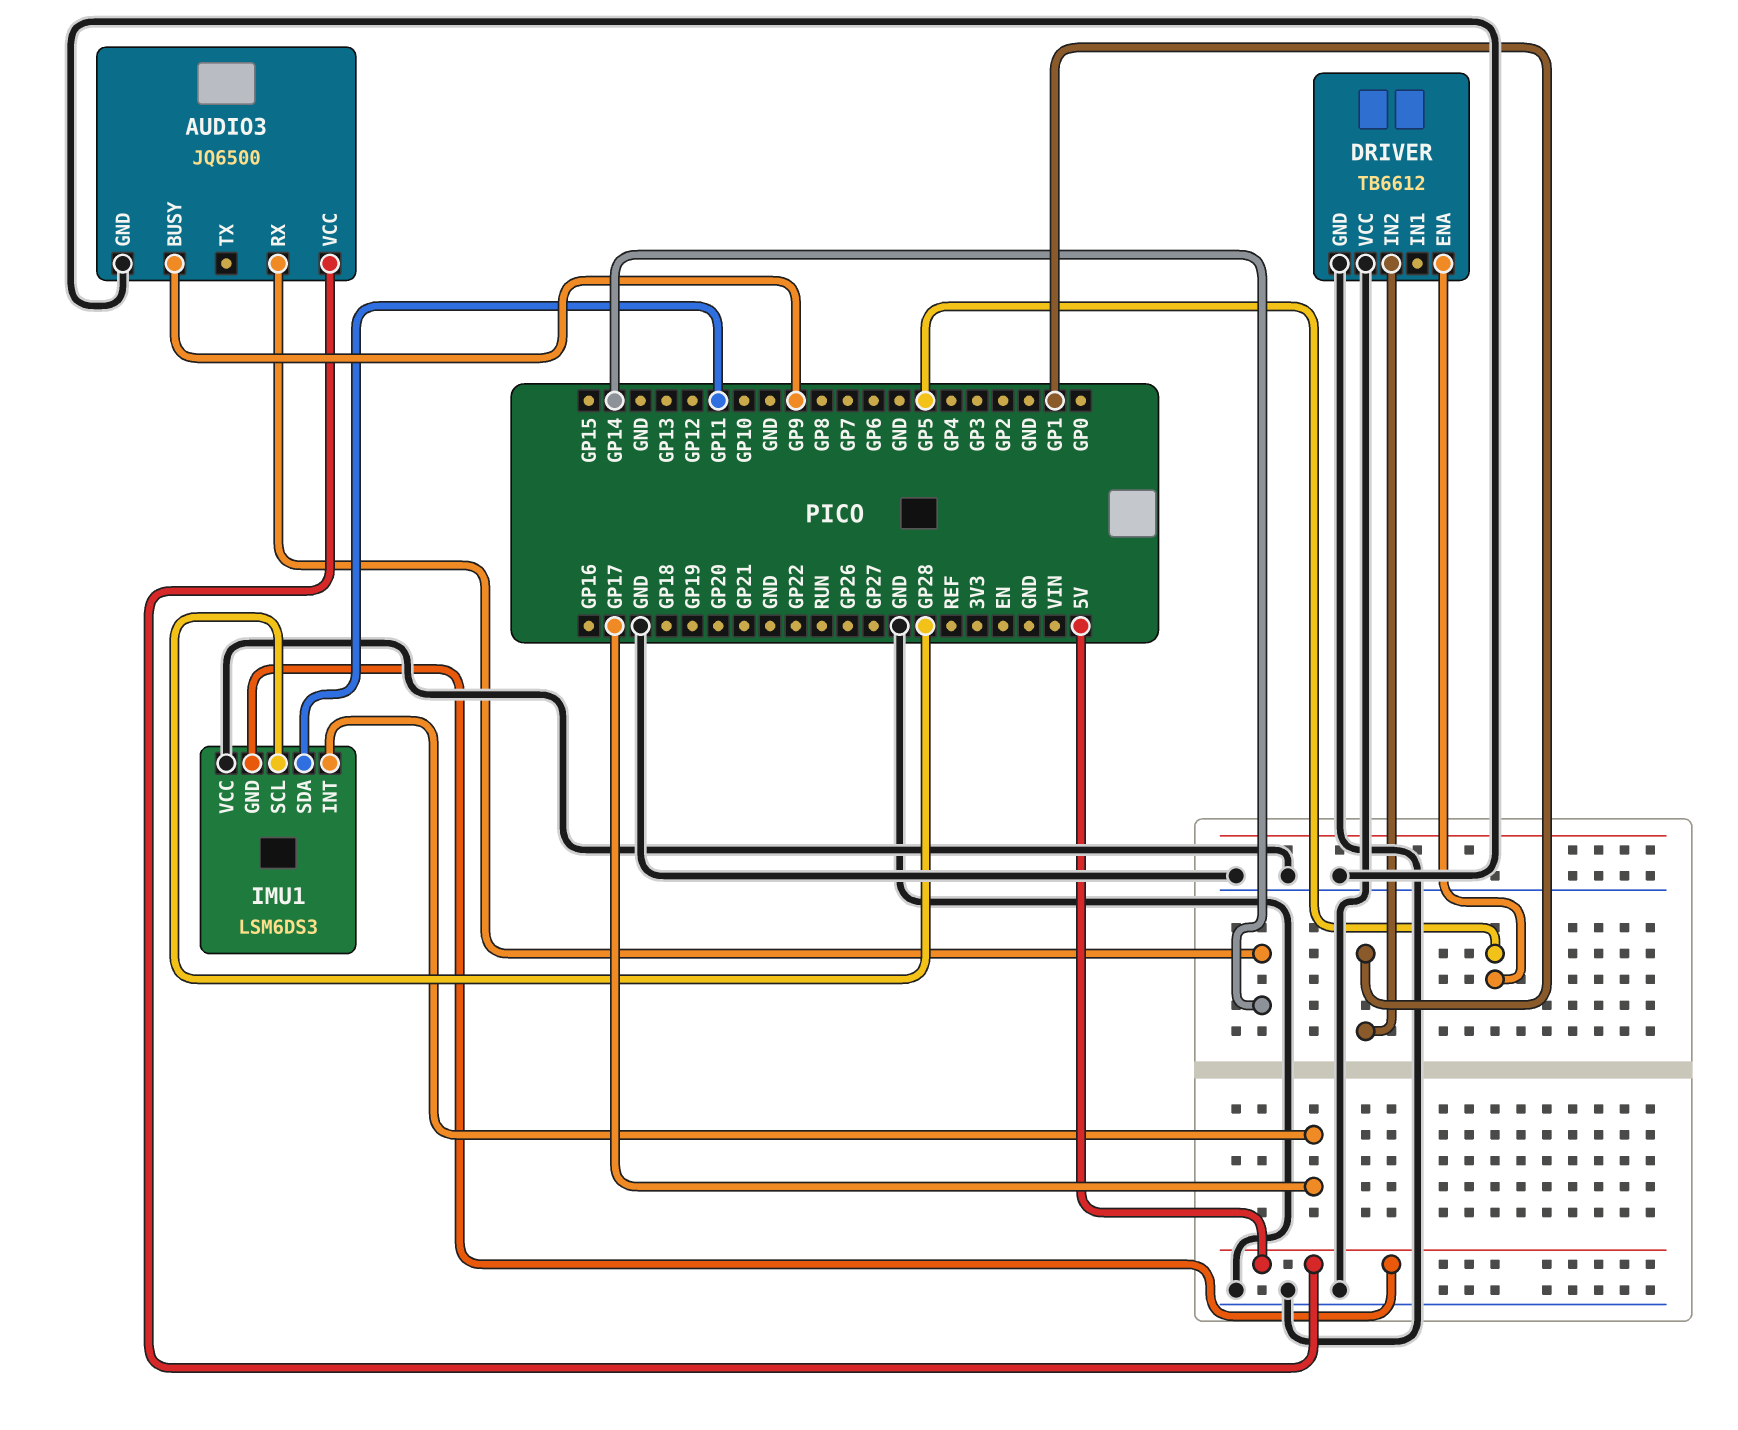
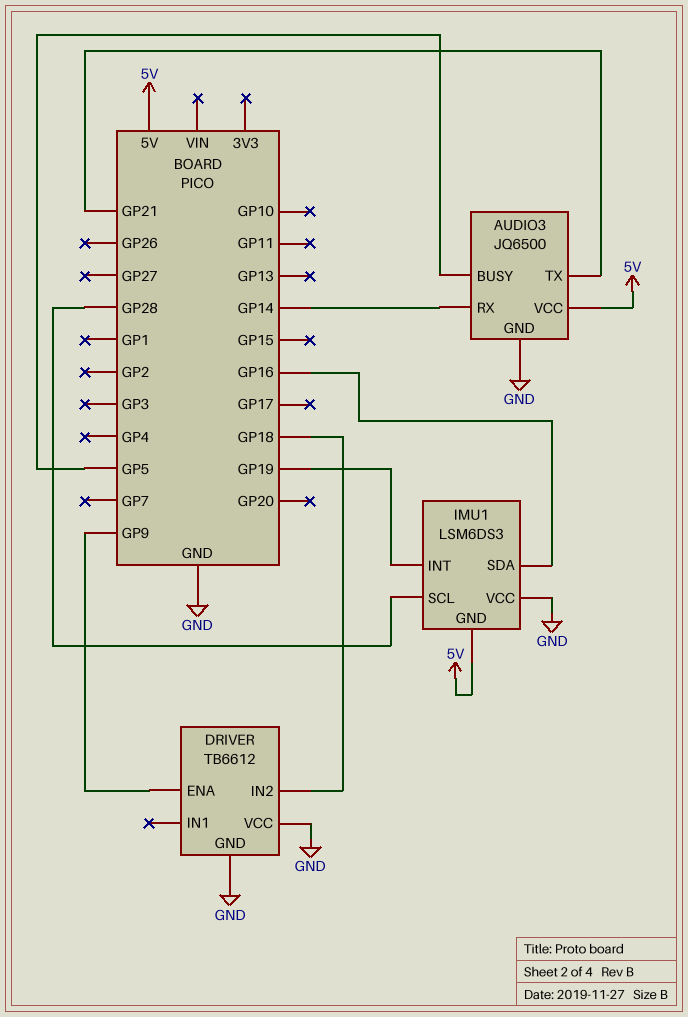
AUDIO3 pin BUSY: GP9 -> GP5
AUDIO3 pin TX: none -> GP21
DRIVER pin ENA: GP5 -> GP9
DRIVER pin IN2: GP1 -> GP18
IMU1 pin INT: GP17 -> GP19
IMU1 pin SDA: GP11 -> GP16

